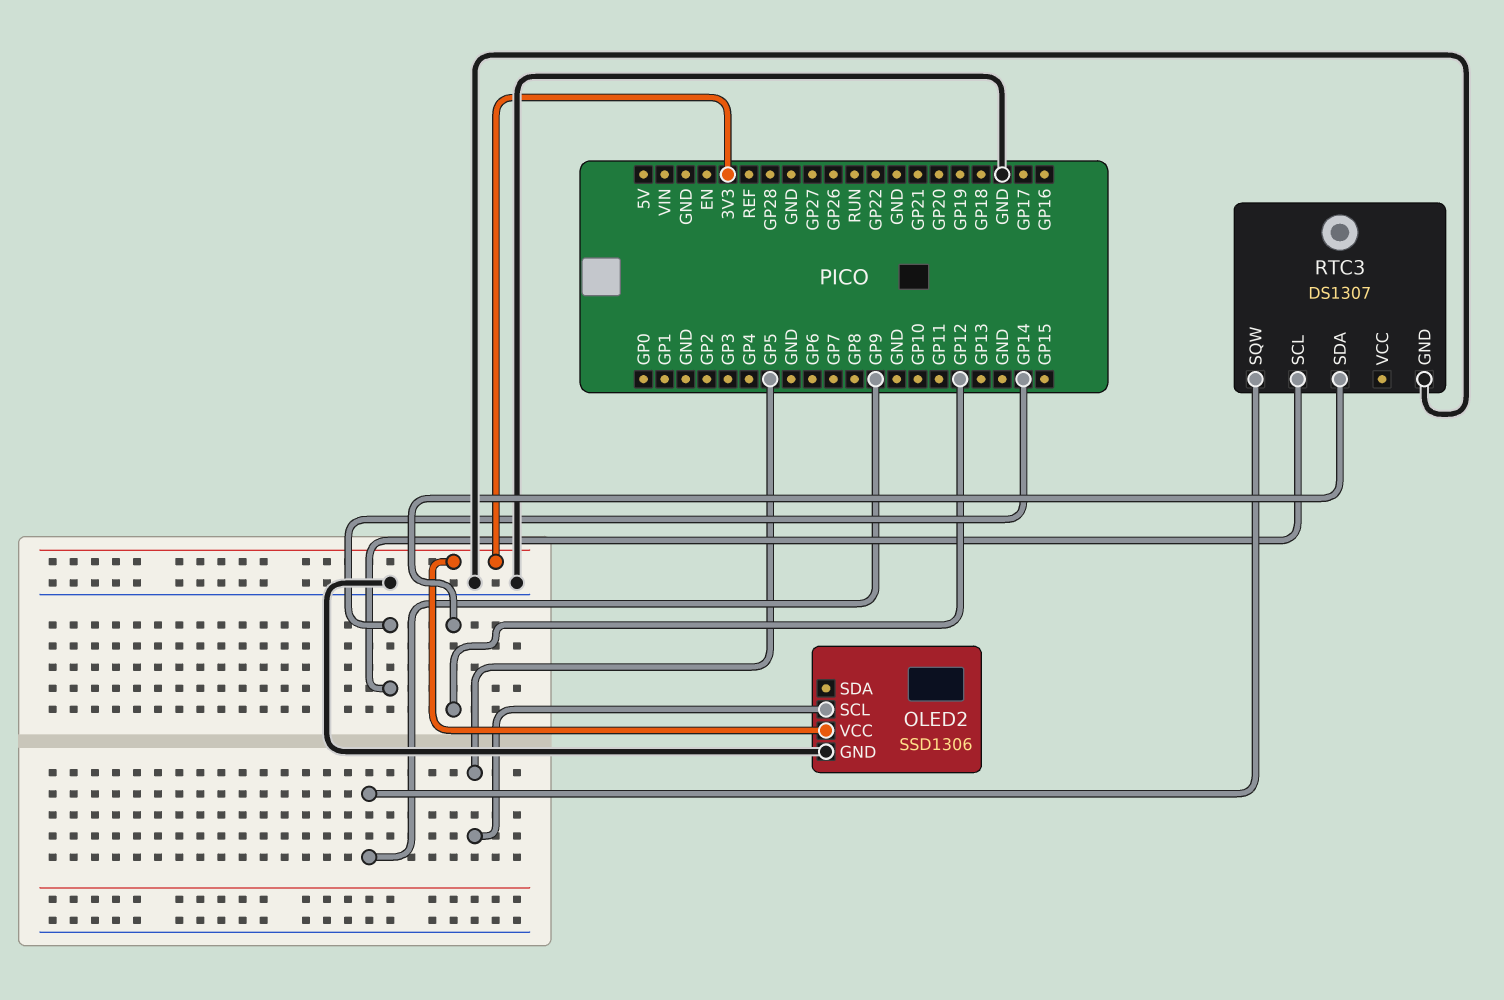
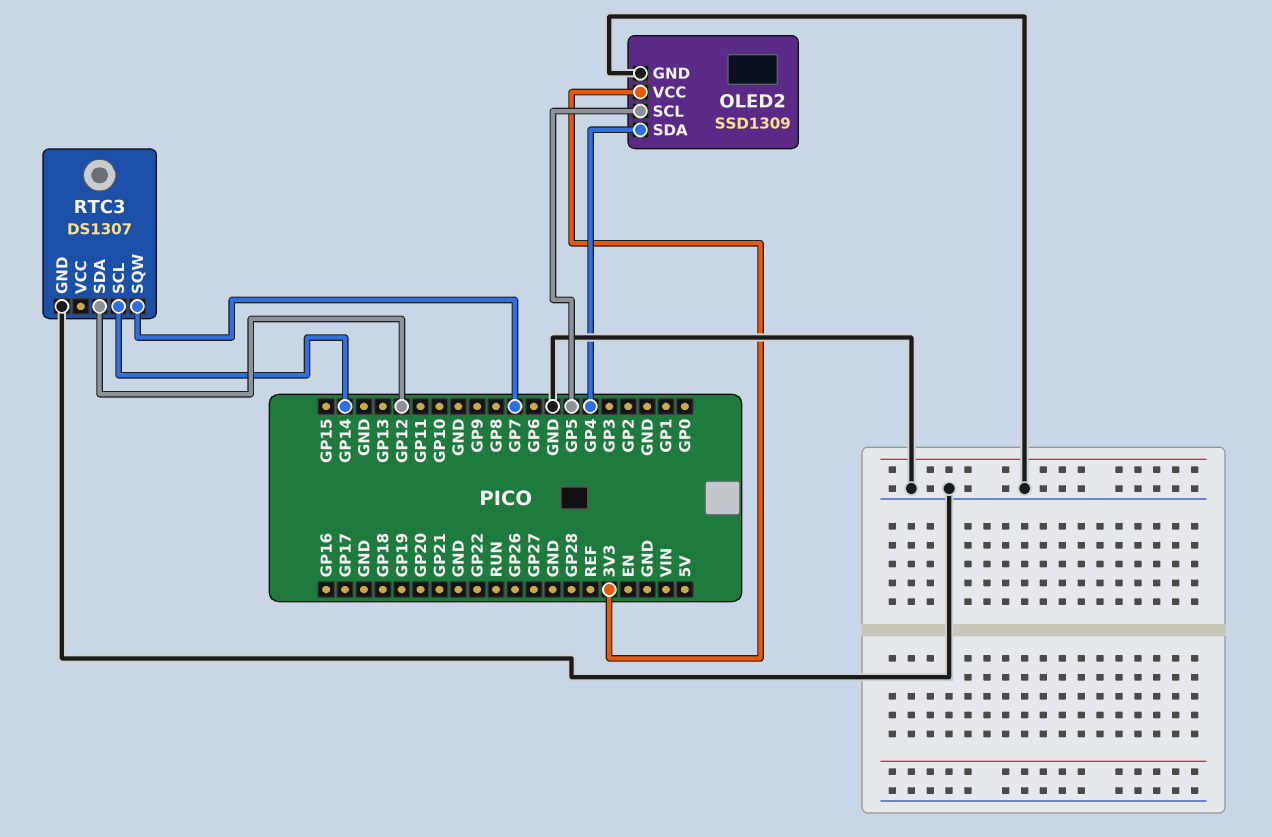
OLED2: SSD1306 -> SSD1309
OLED2 pin SDA: none -> GP4
RTC3 pin SQW: GP9 -> GP7

